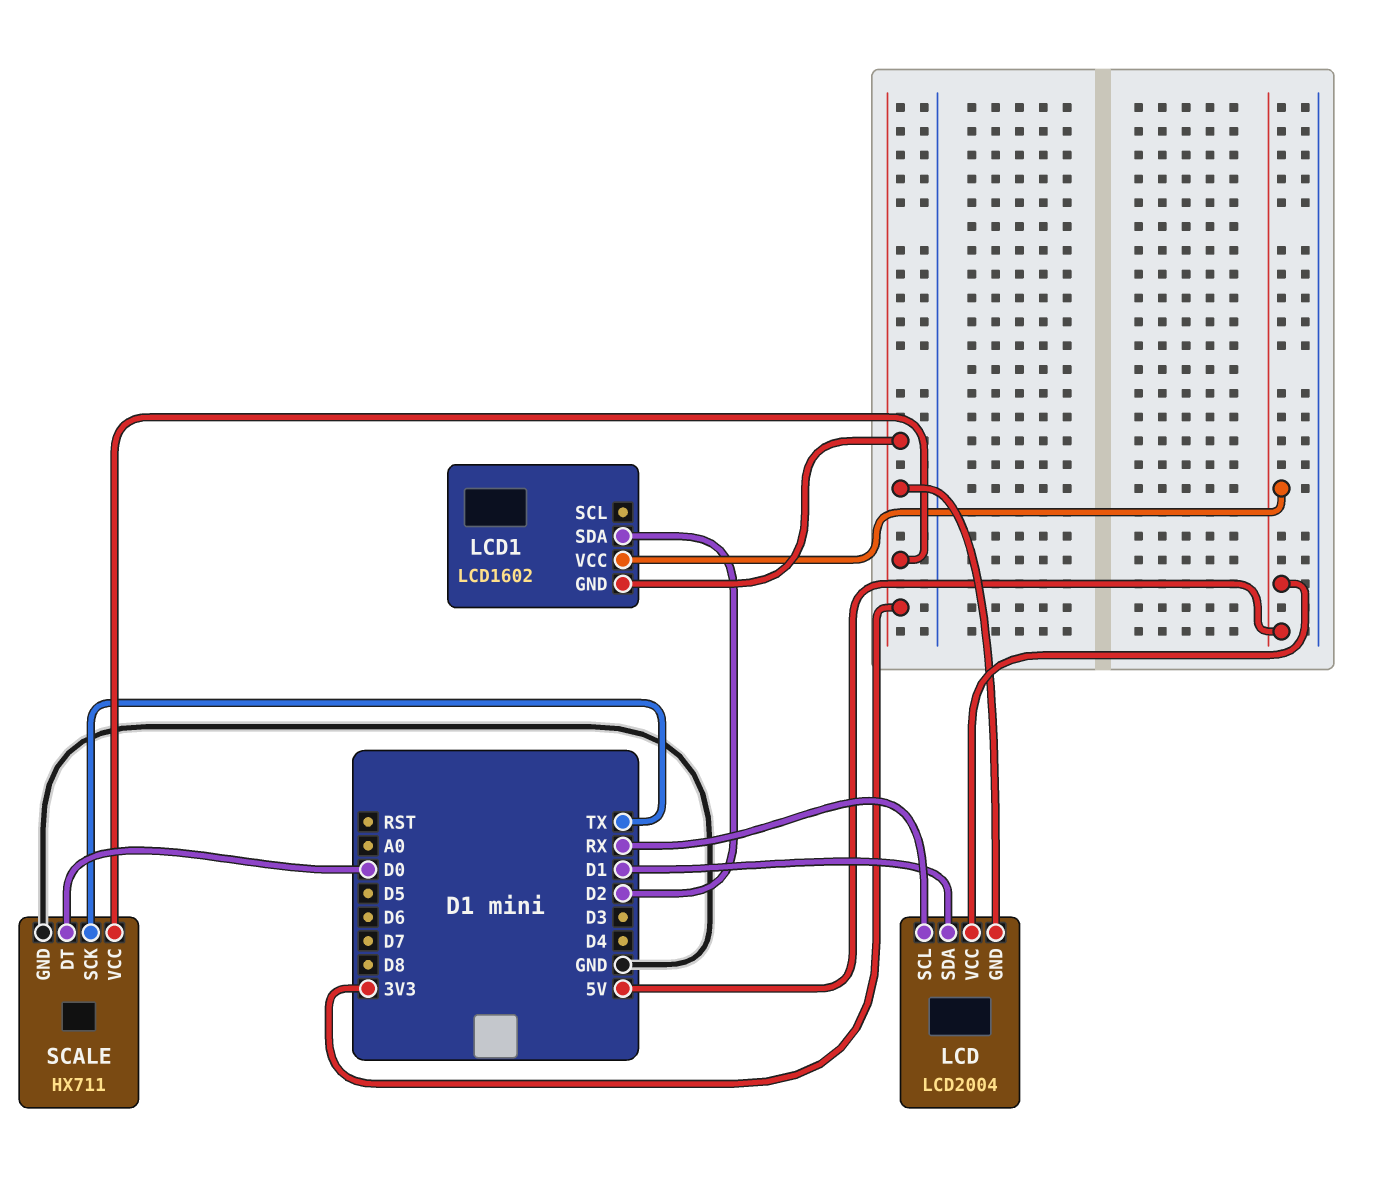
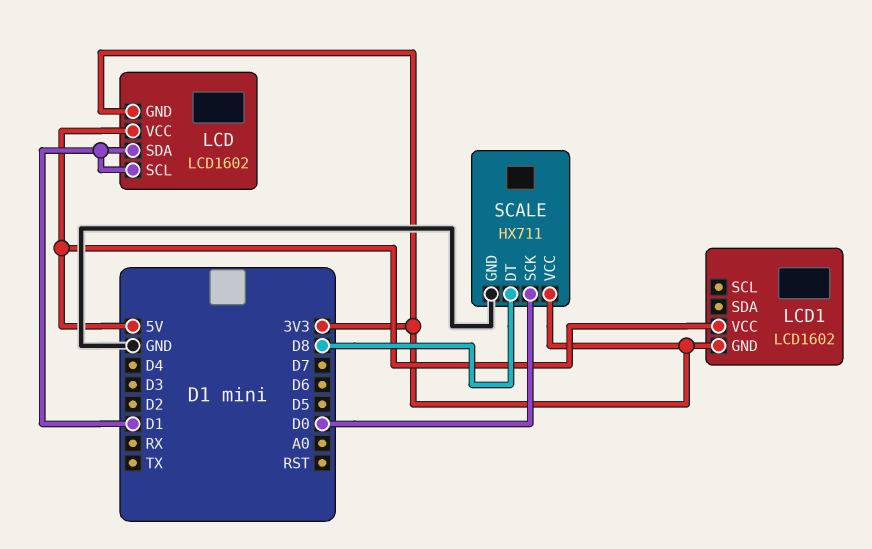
LCD: LCD2004 -> LCD1602
LCD pin SCL: RX -> D1
LCD1 pin SDA: D2 -> none
SCALE pin DT: D0 -> D8
SCALE pin SCK: TX -> D0

